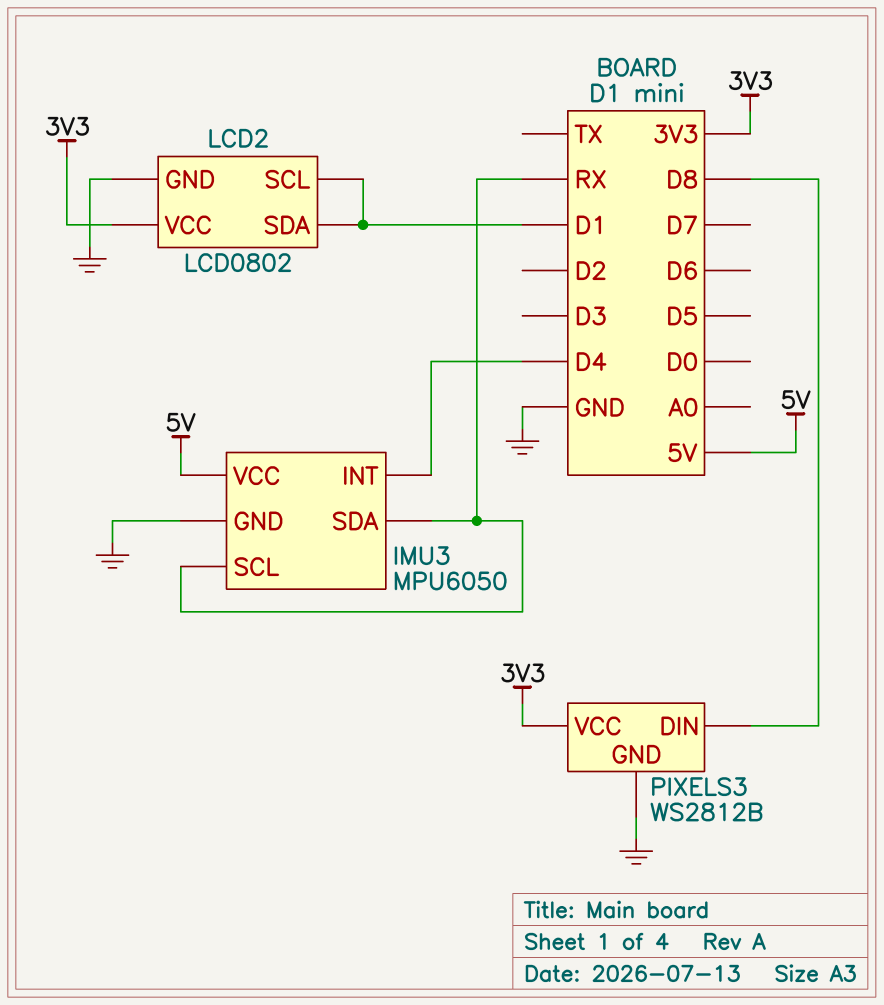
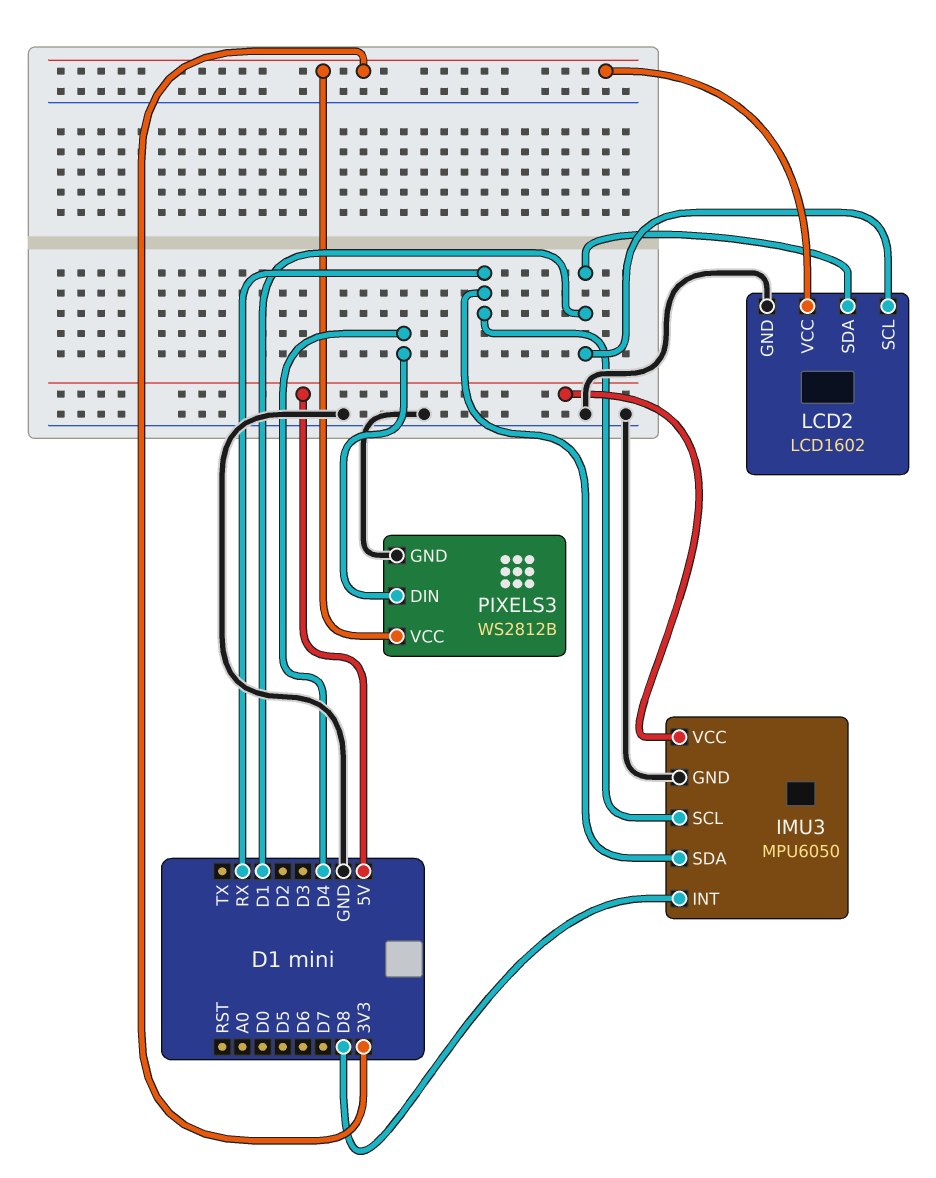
IMU3 pin INT: D4 -> D8
LCD2: LCD0802 -> LCD1602
PIXELS3 pin DIN: D8 -> D4

